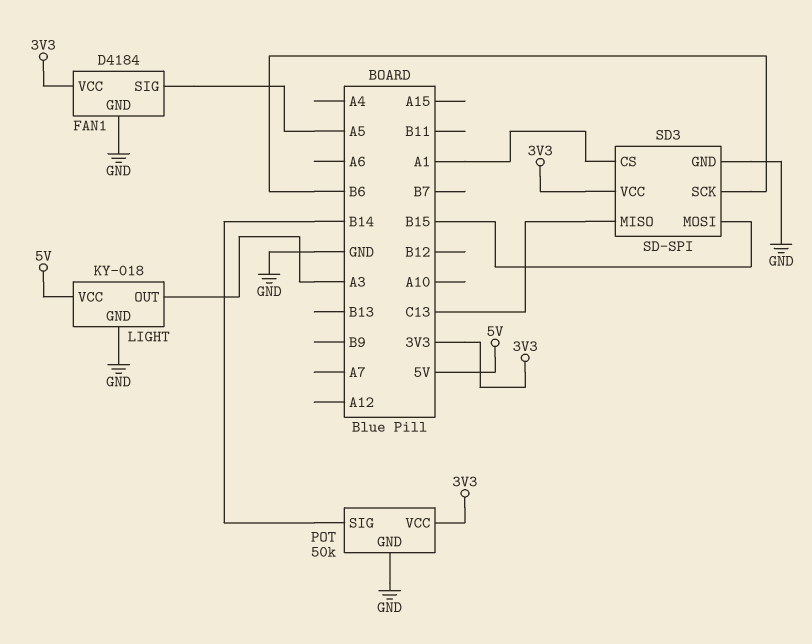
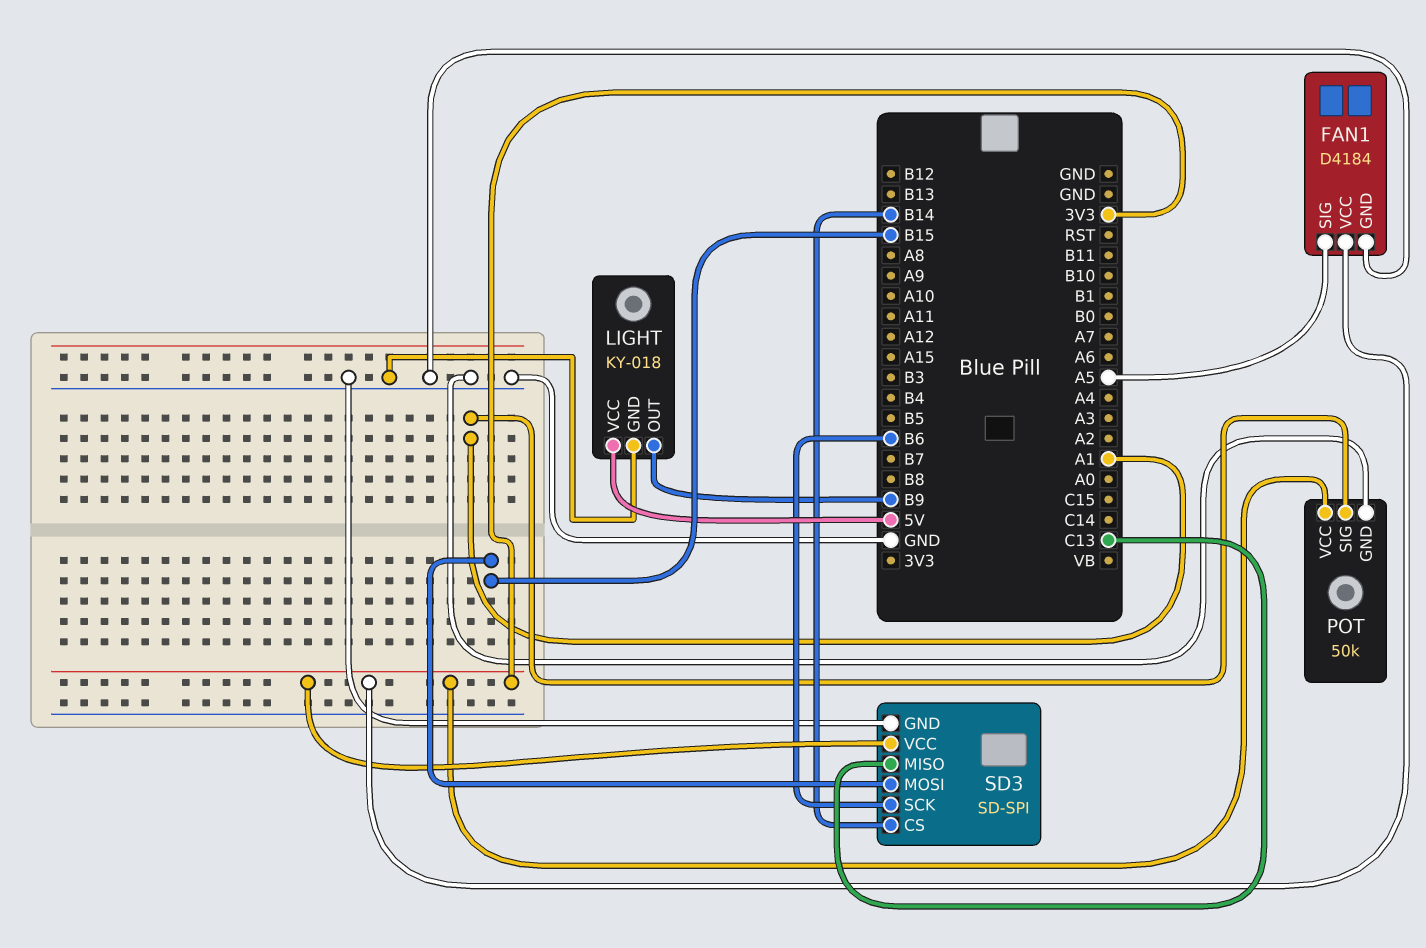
LIGHT pin OUT: A3 -> B9
POT pin SIG: B14 -> A1
SD3 pin CS: A1 -> B14

